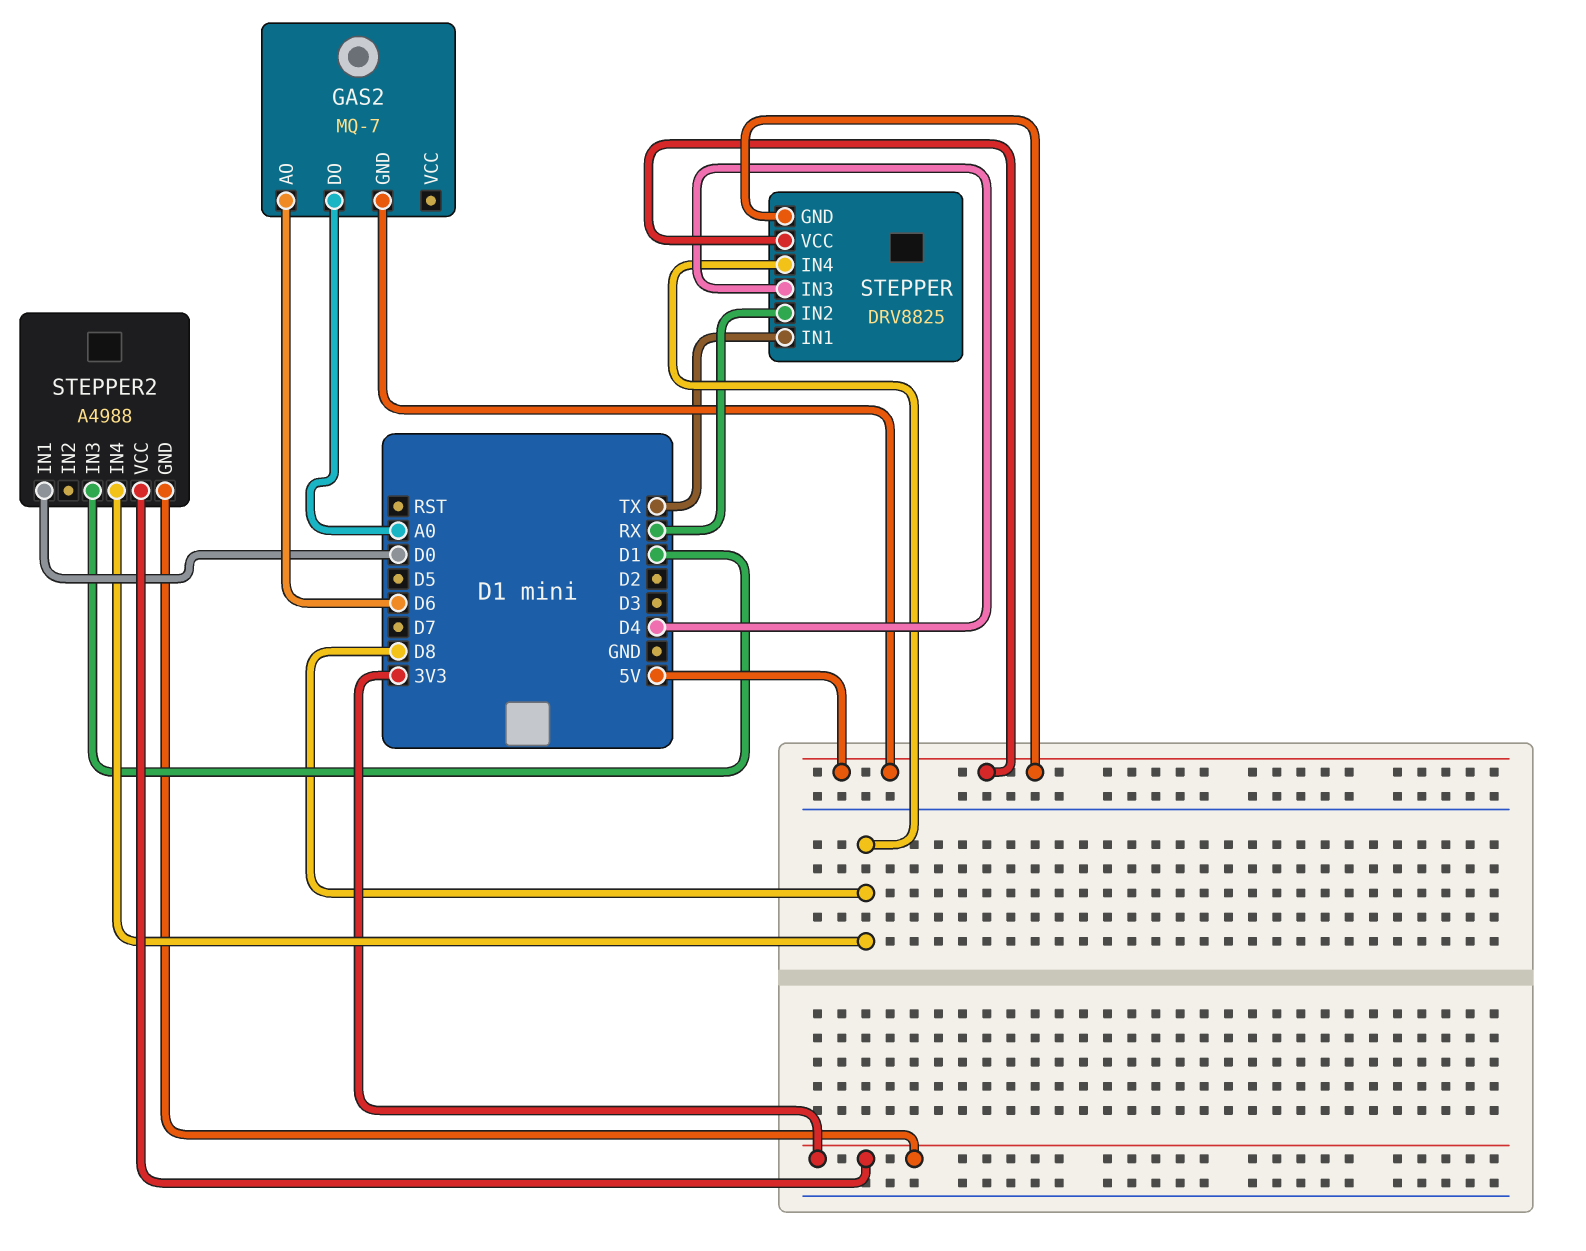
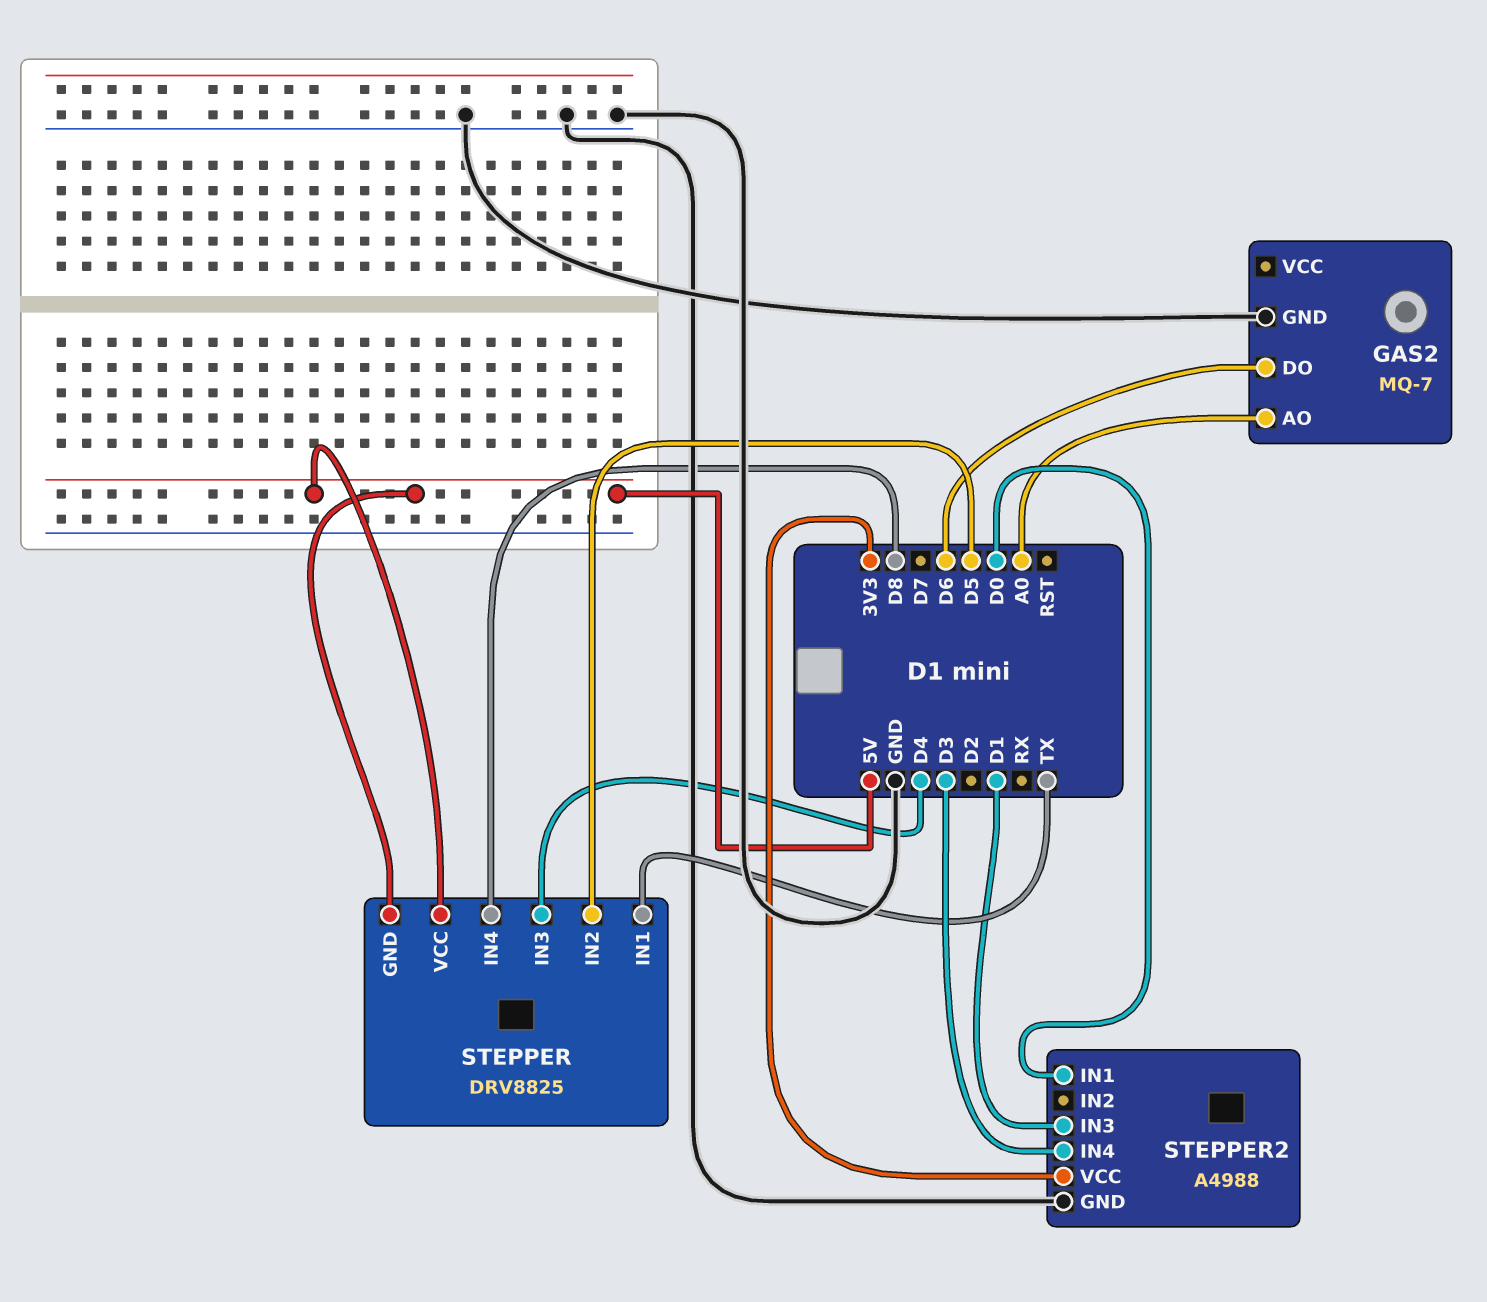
GAS2 pin AO: D6 -> A0
GAS2 pin DO: A0 -> D6
GAS2 pin GND: 5V -> GND
STEPPER pin IN2: RX -> D5
STEPPER2 pin GND: 3V3 -> GND
STEPPER2 pin IN4: D8 -> D3

